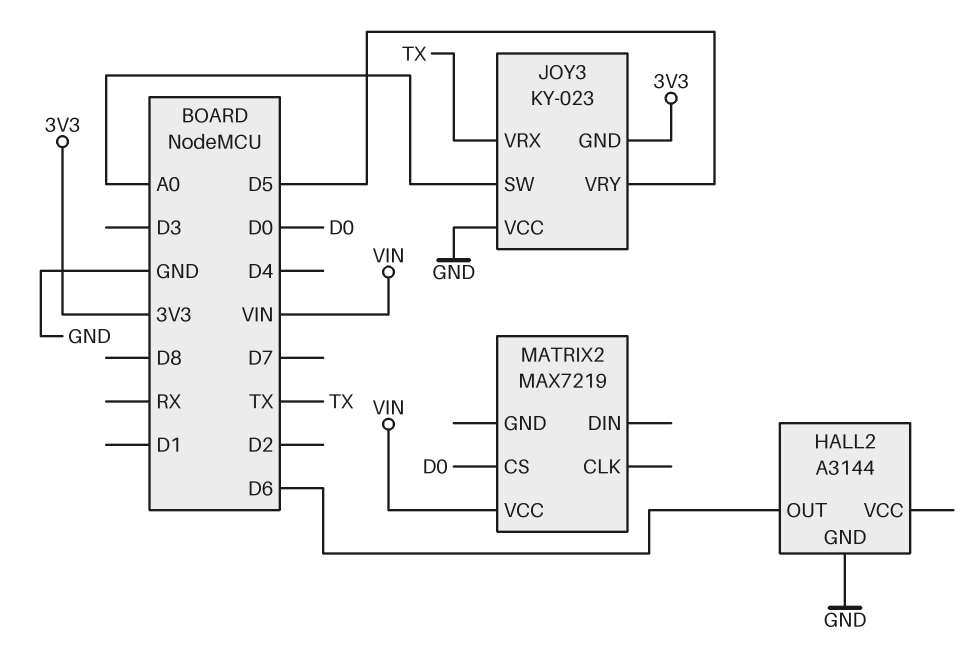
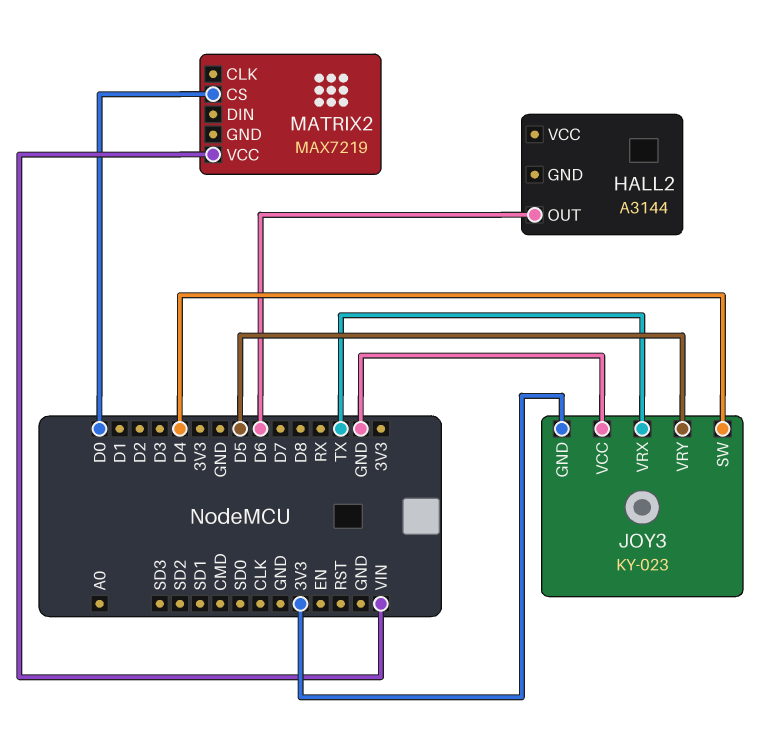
HALL2 pin GND: GND -> none
JOY3 pin SW: A0 -> D4

